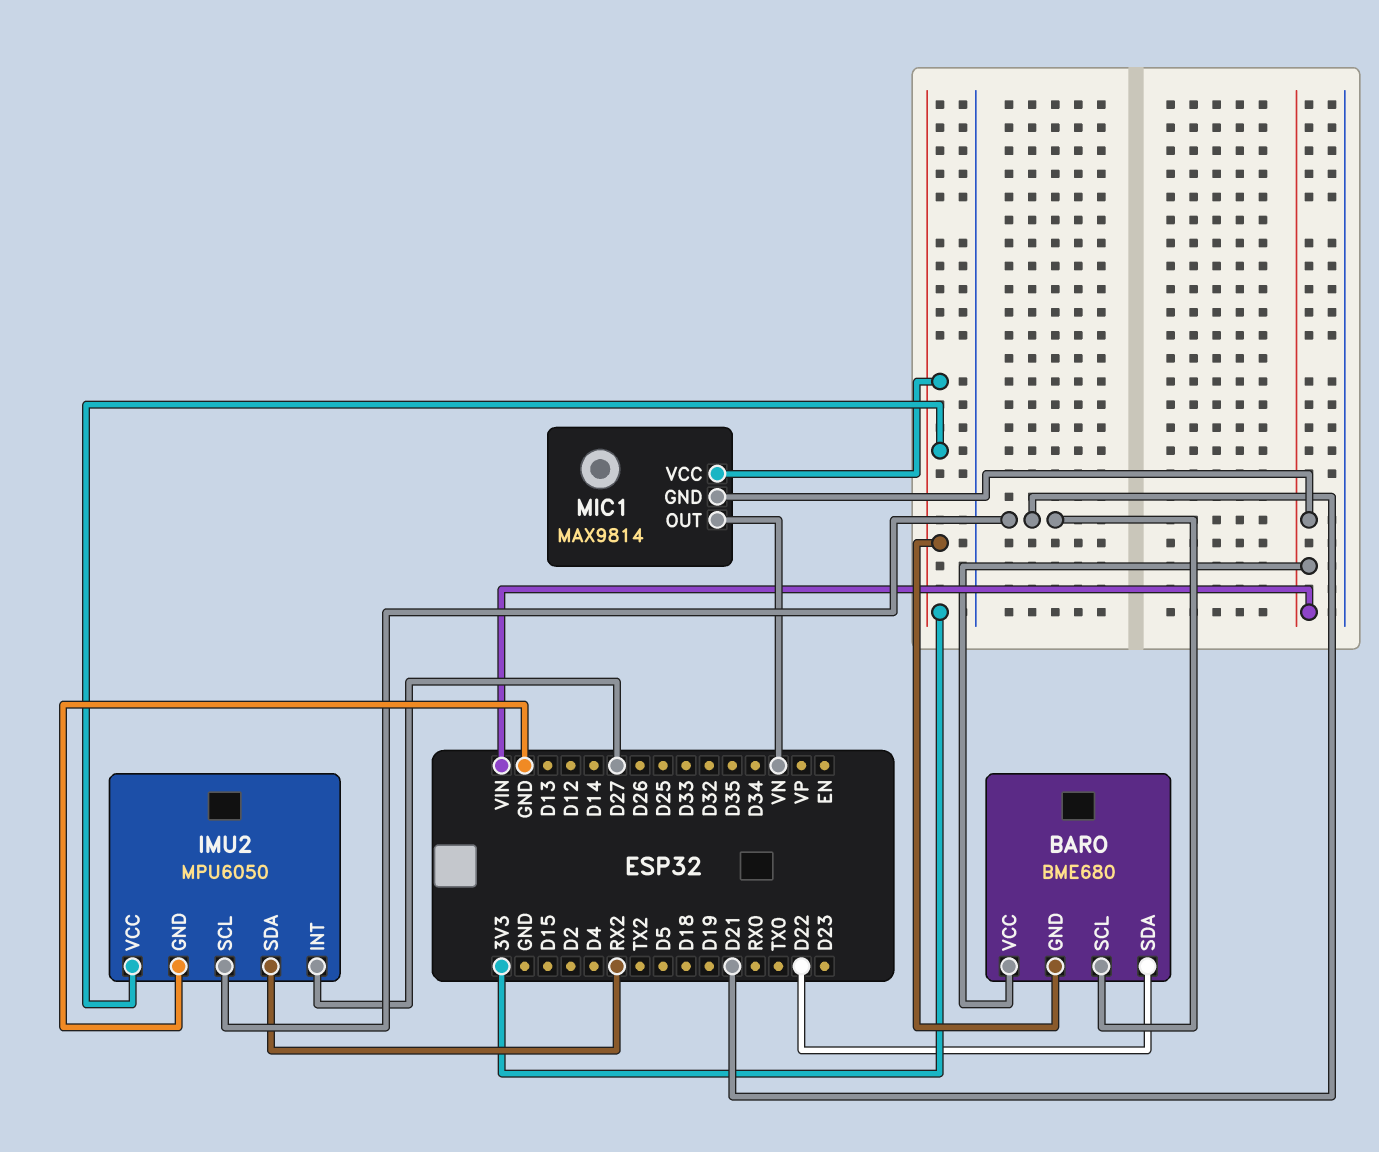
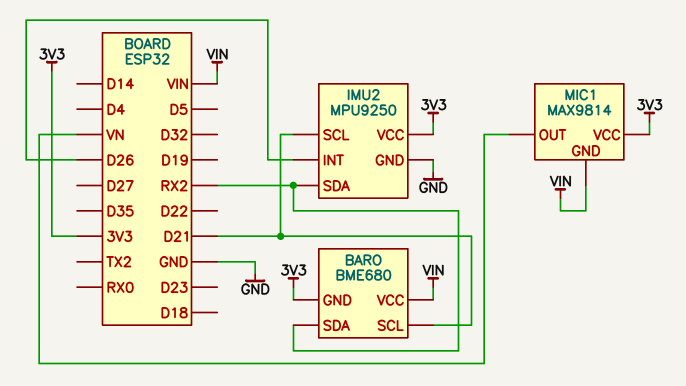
BARO pin SDA: D22 -> RX2
IMU2: MPU6050 -> MPU9250
IMU2 pin INT: D27 -> D26

